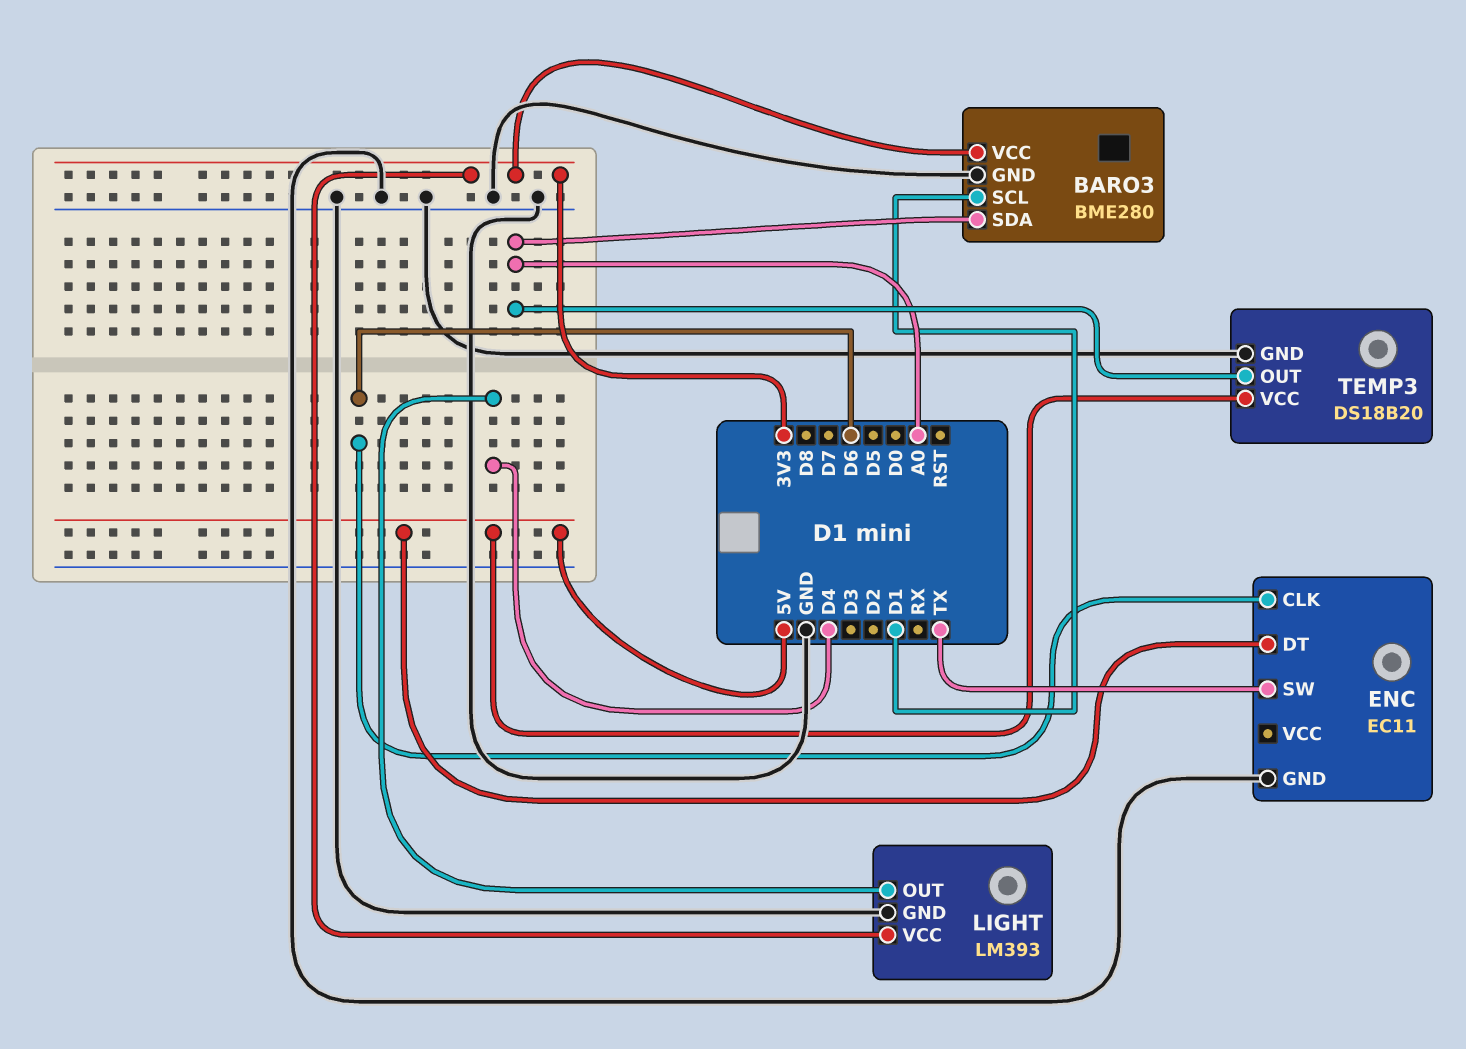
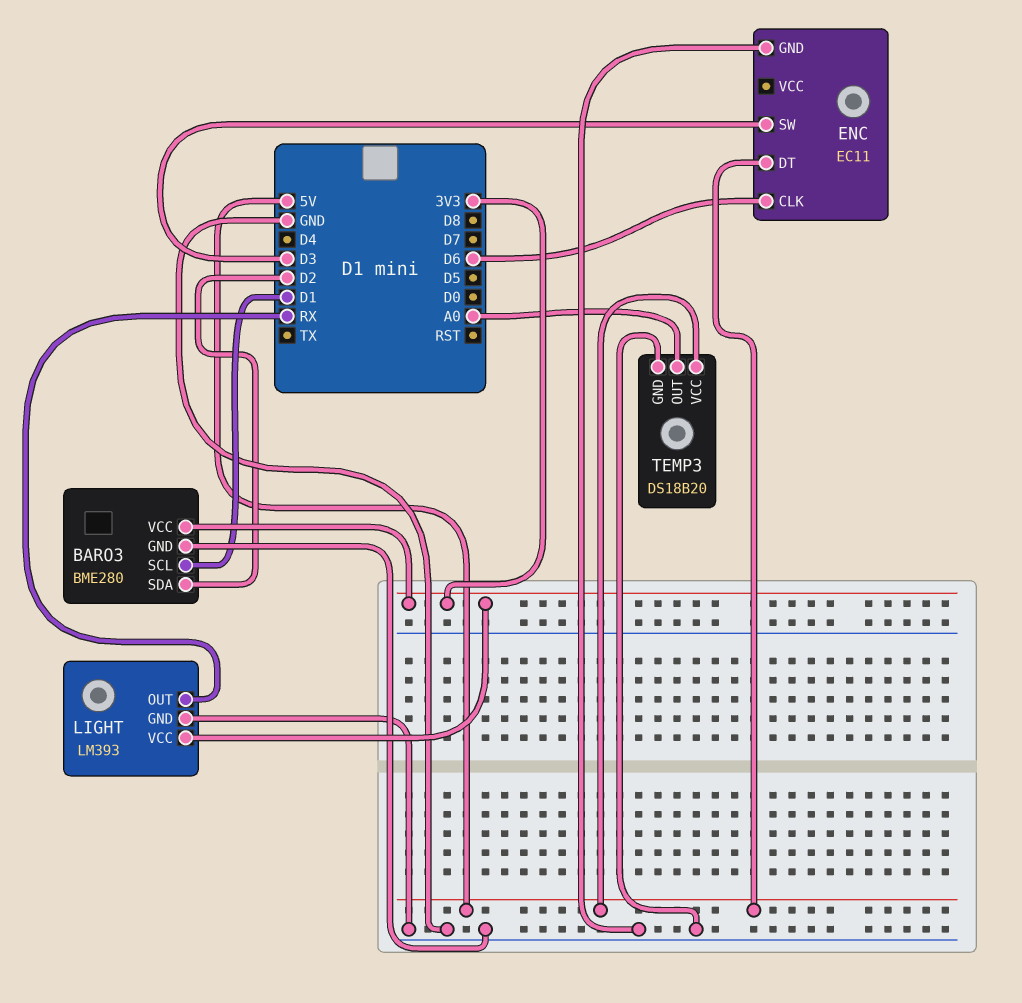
BARO3 pin SDA: A0 -> D2
ENC pin SW: TX -> D3
LIGHT pin OUT: D4 -> RX

